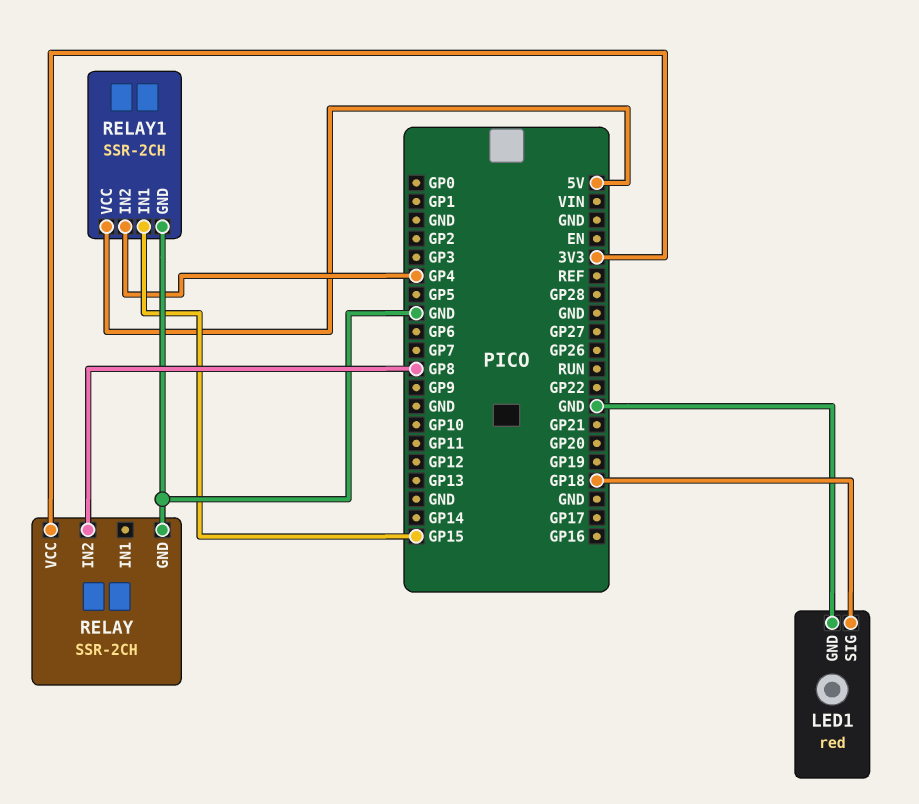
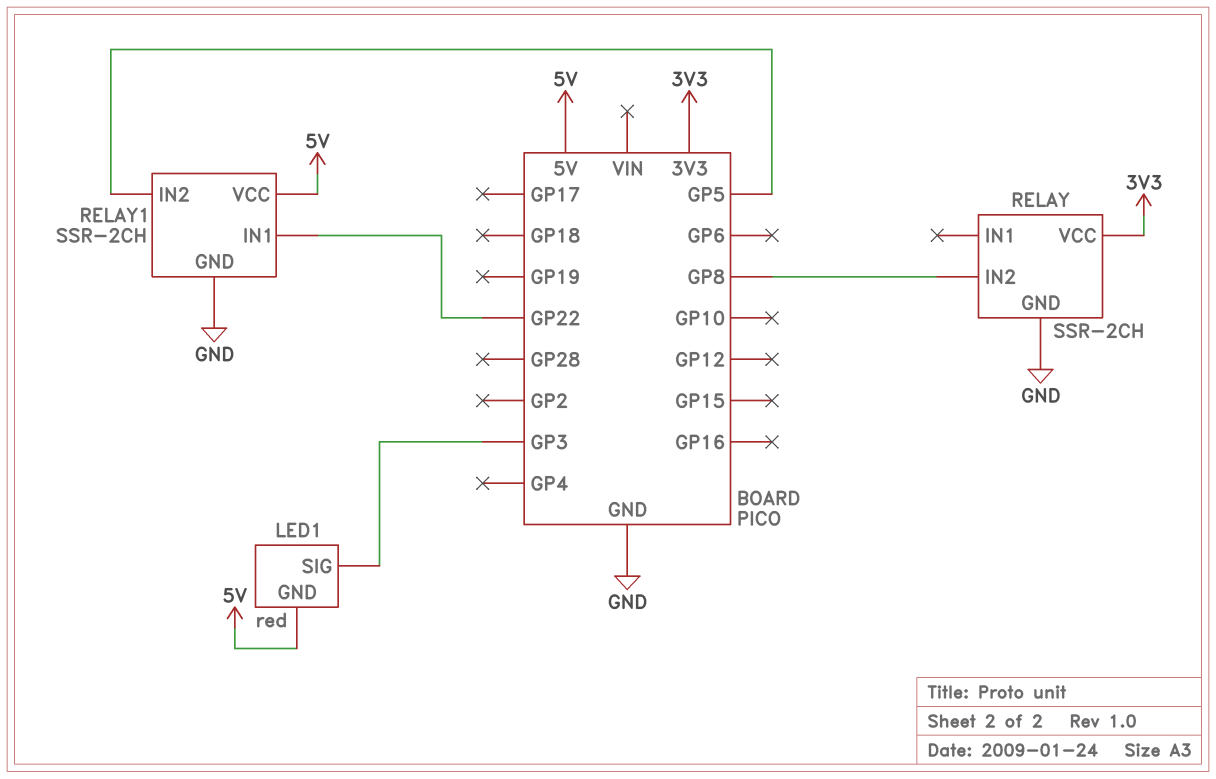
LED1 pin GND: GND -> 5V
LED1 pin SIG: GP18 -> GP3
RELAY1 pin IN1: GP15 -> GP22
RELAY1 pin IN2: GP4 -> GP5

